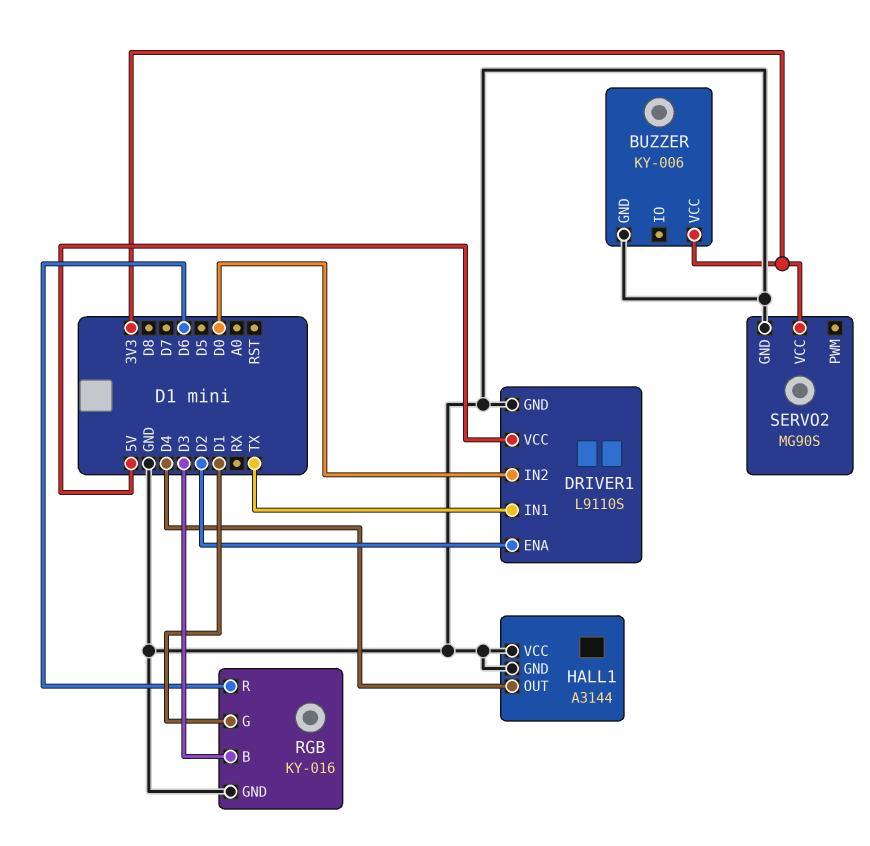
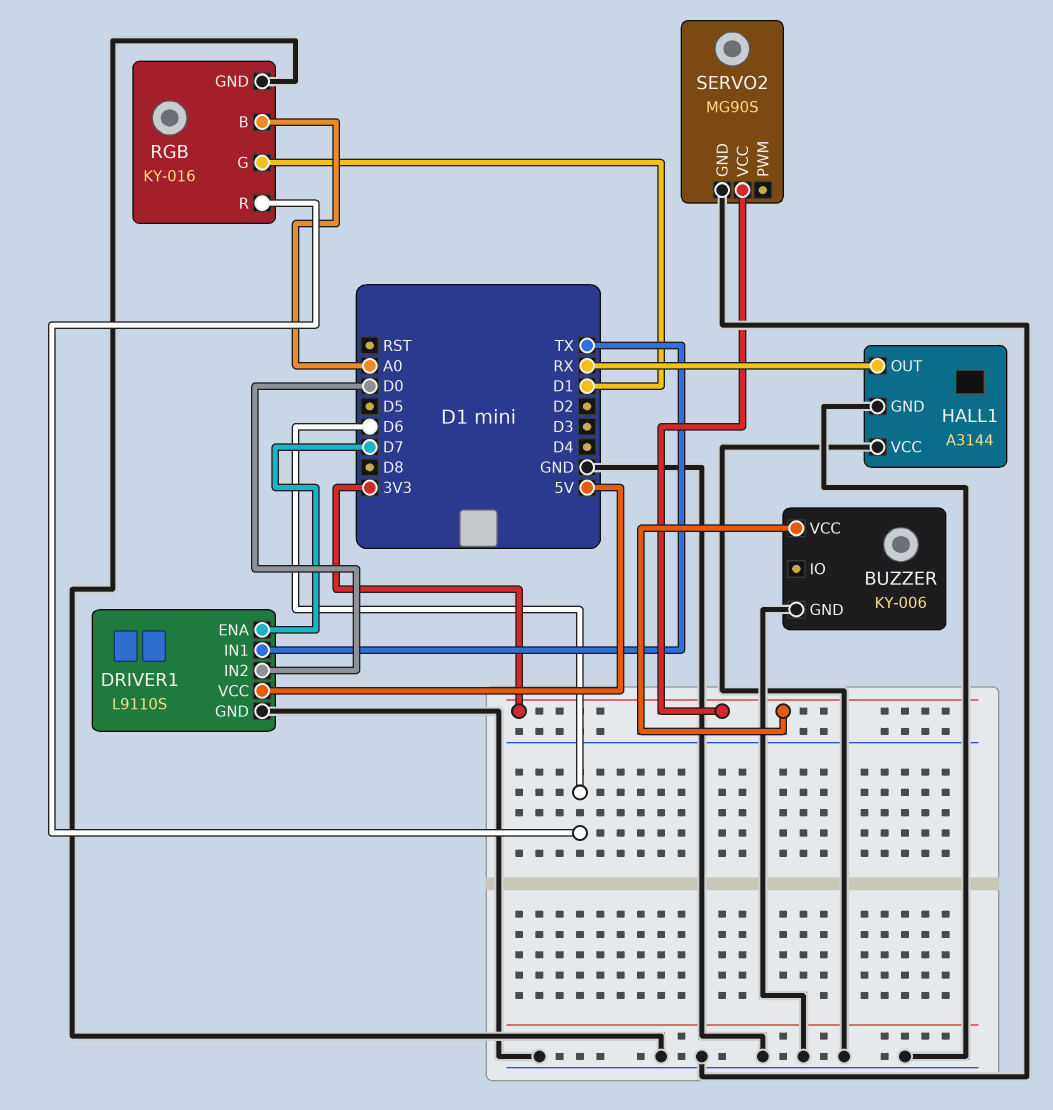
DRIVER1 pin ENA: D2 -> D7
HALL1 pin OUT: D4 -> RX
RGB pin B: D3 -> A0

